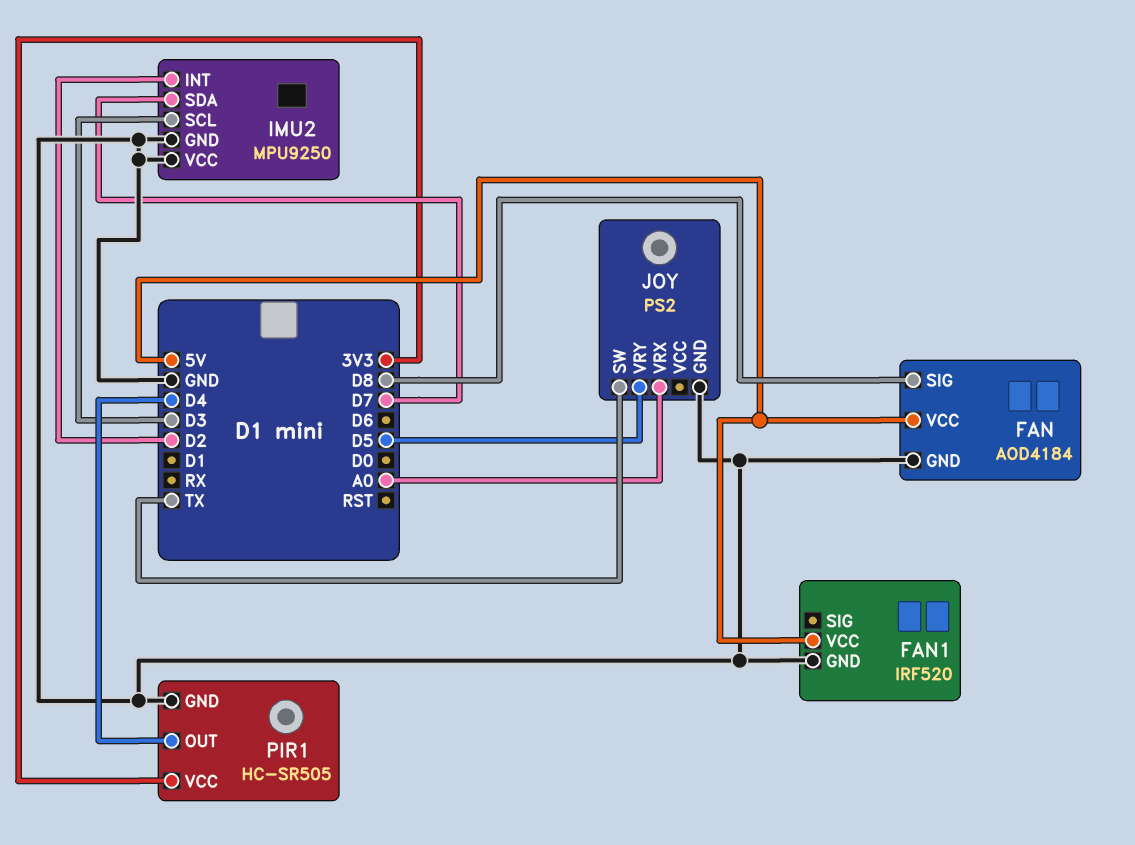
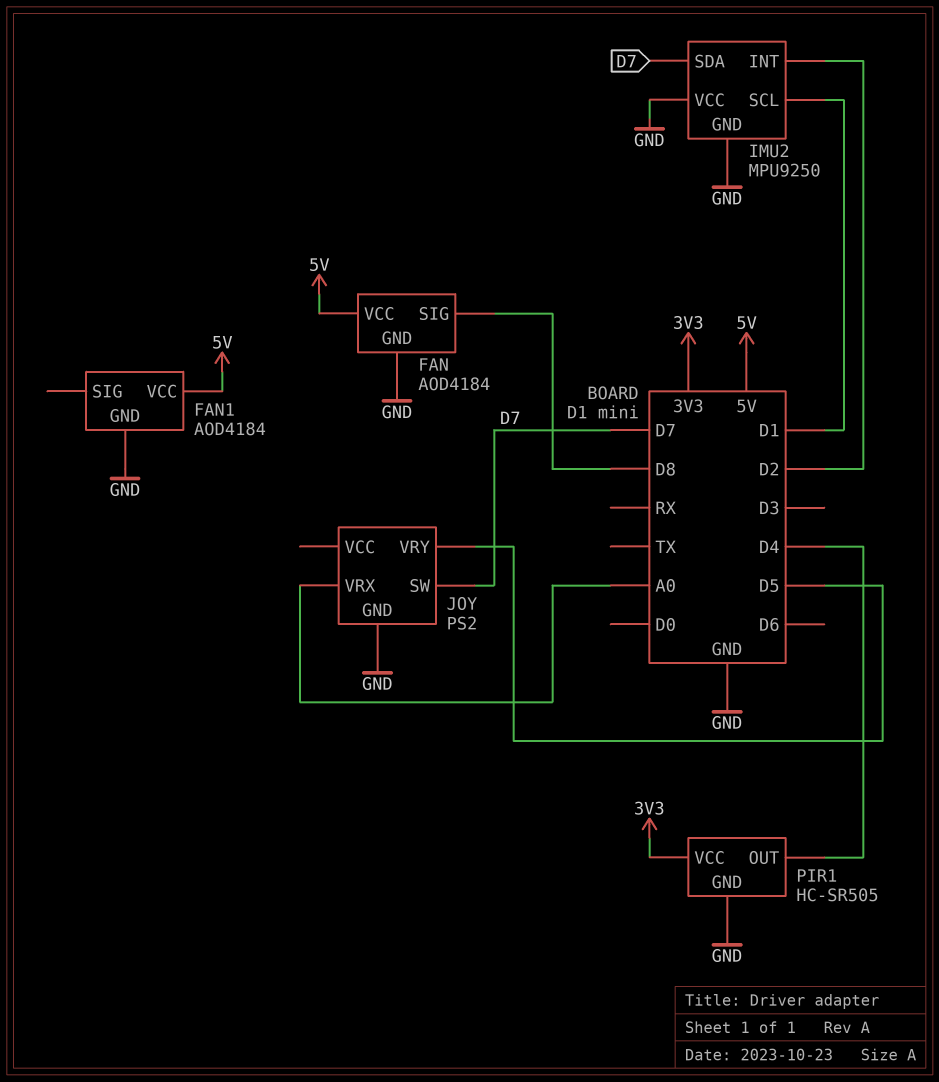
FAN1: IRF520 -> AOD4184
IMU2 pin SCL: D3 -> D1
JOY pin SW: TX -> D7

